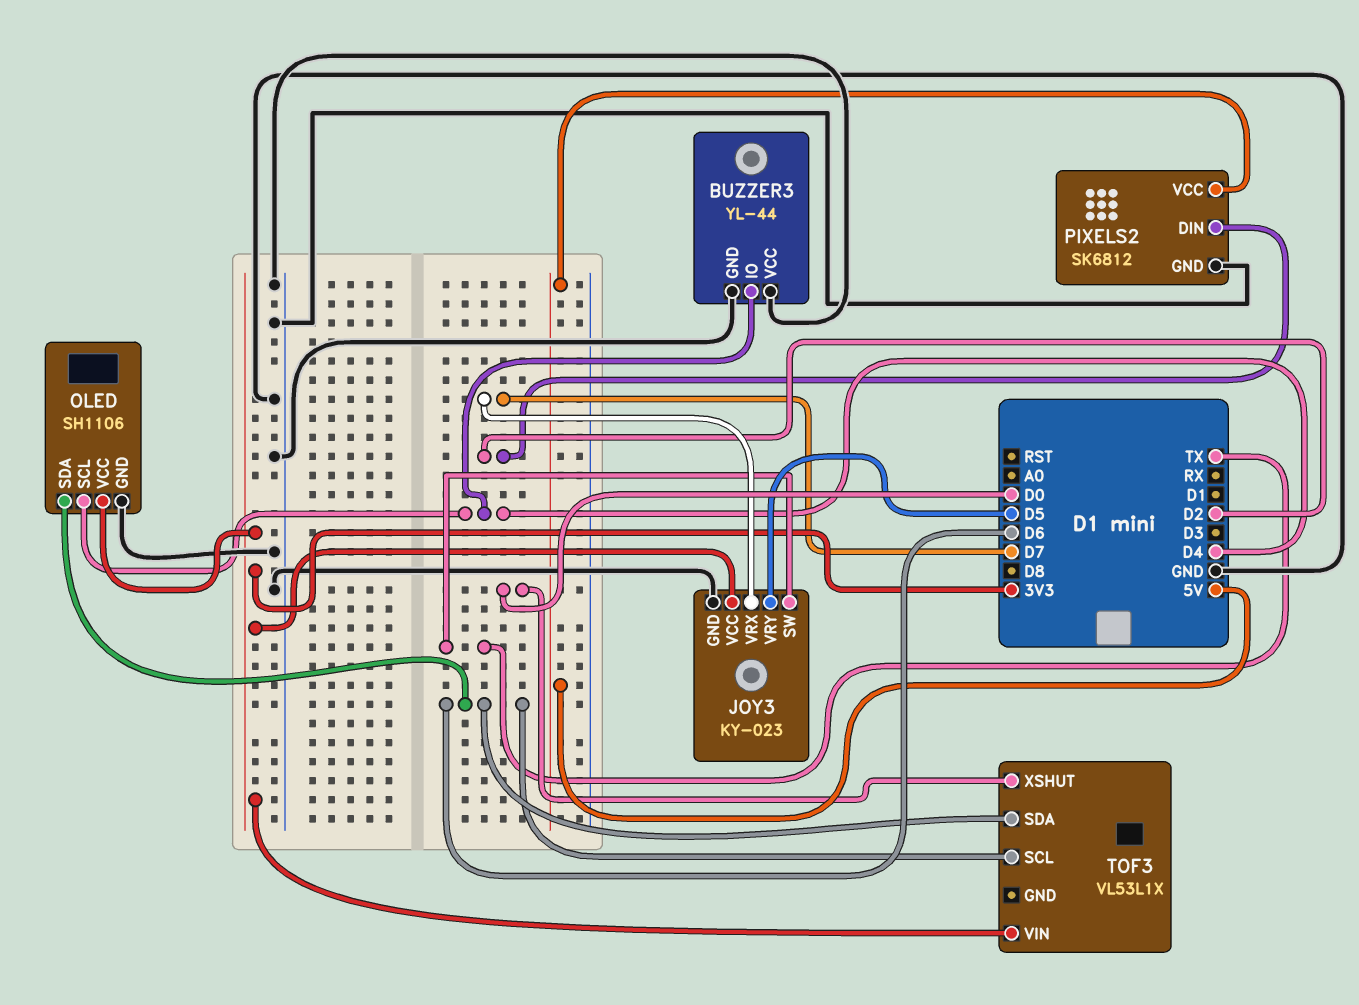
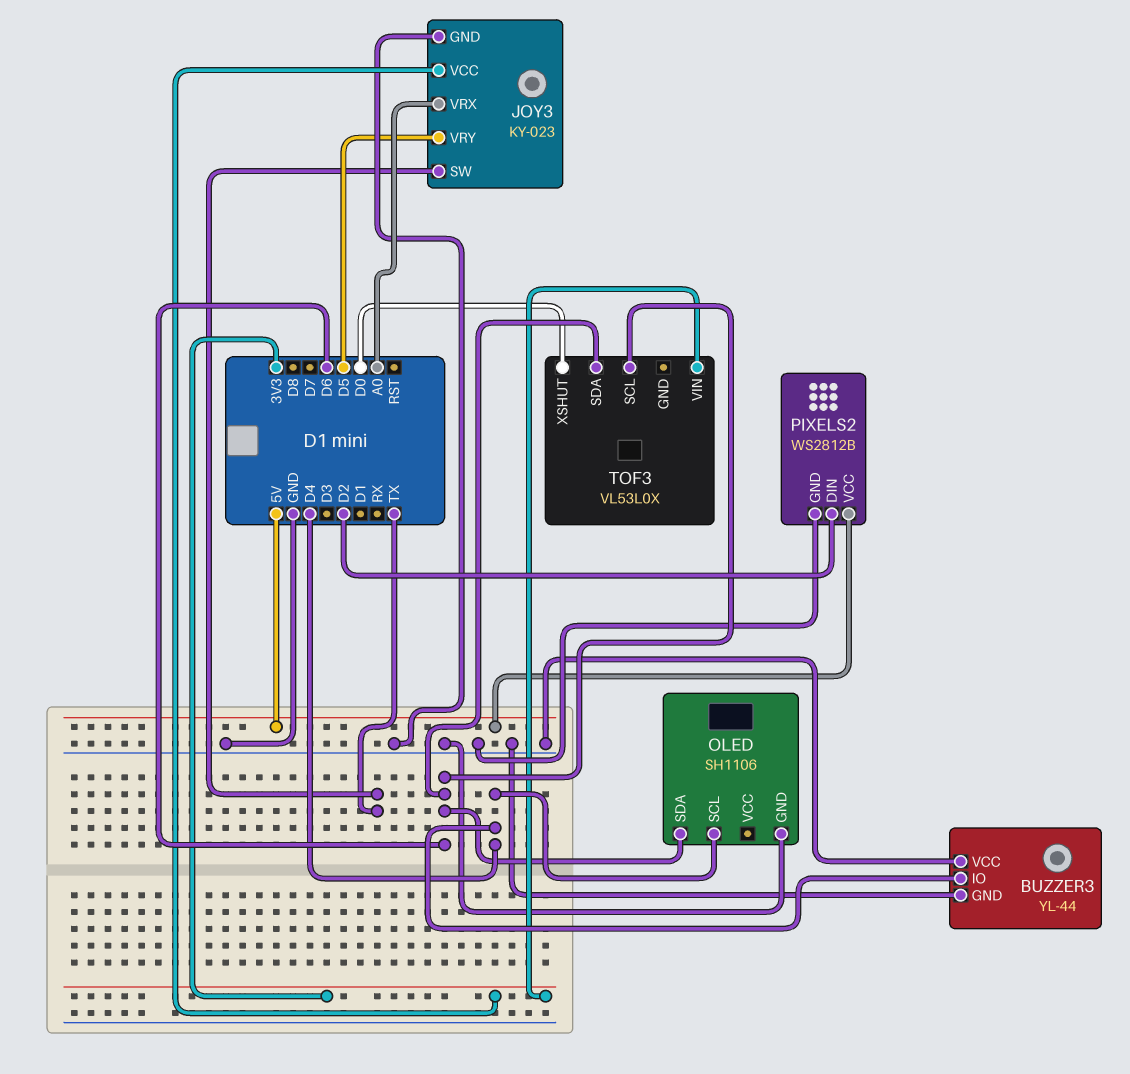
JOY3 pin VRX: D7 -> A0
OLED pin VCC: 3V3 -> none
PIXELS2: SK6812 -> WS2812B
TOF3: VL53L1X -> VL53L0X

